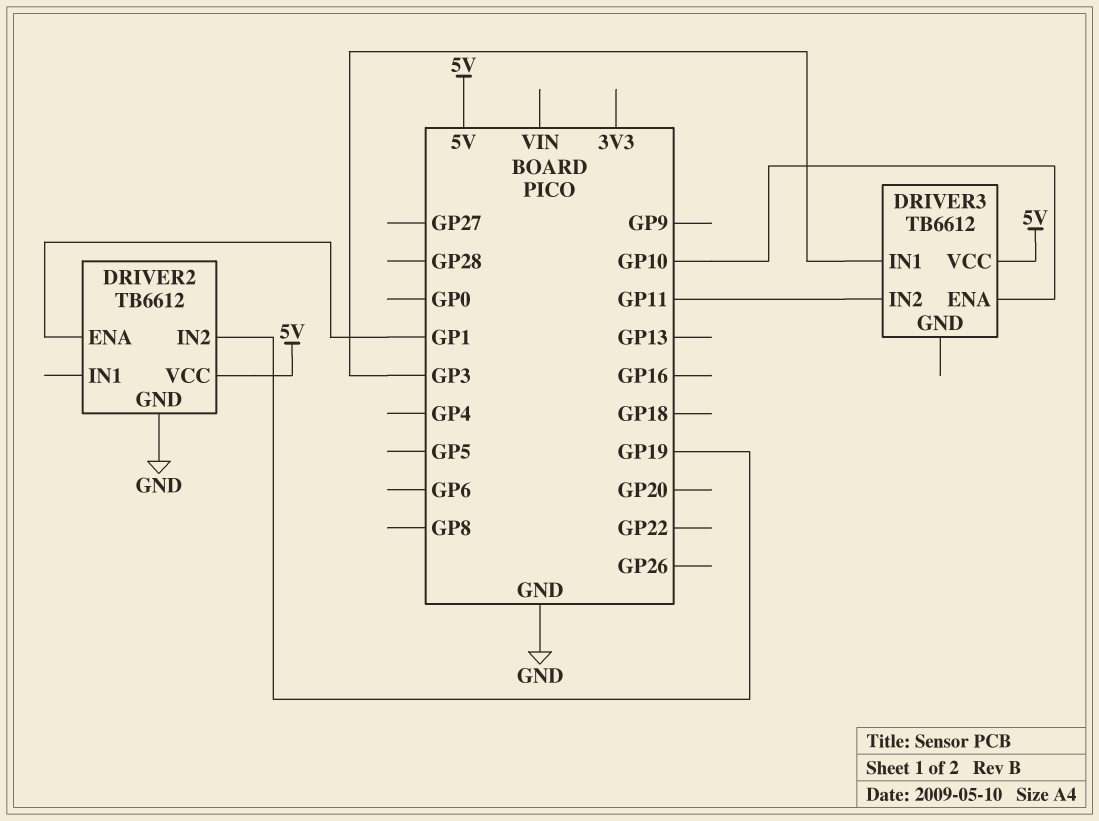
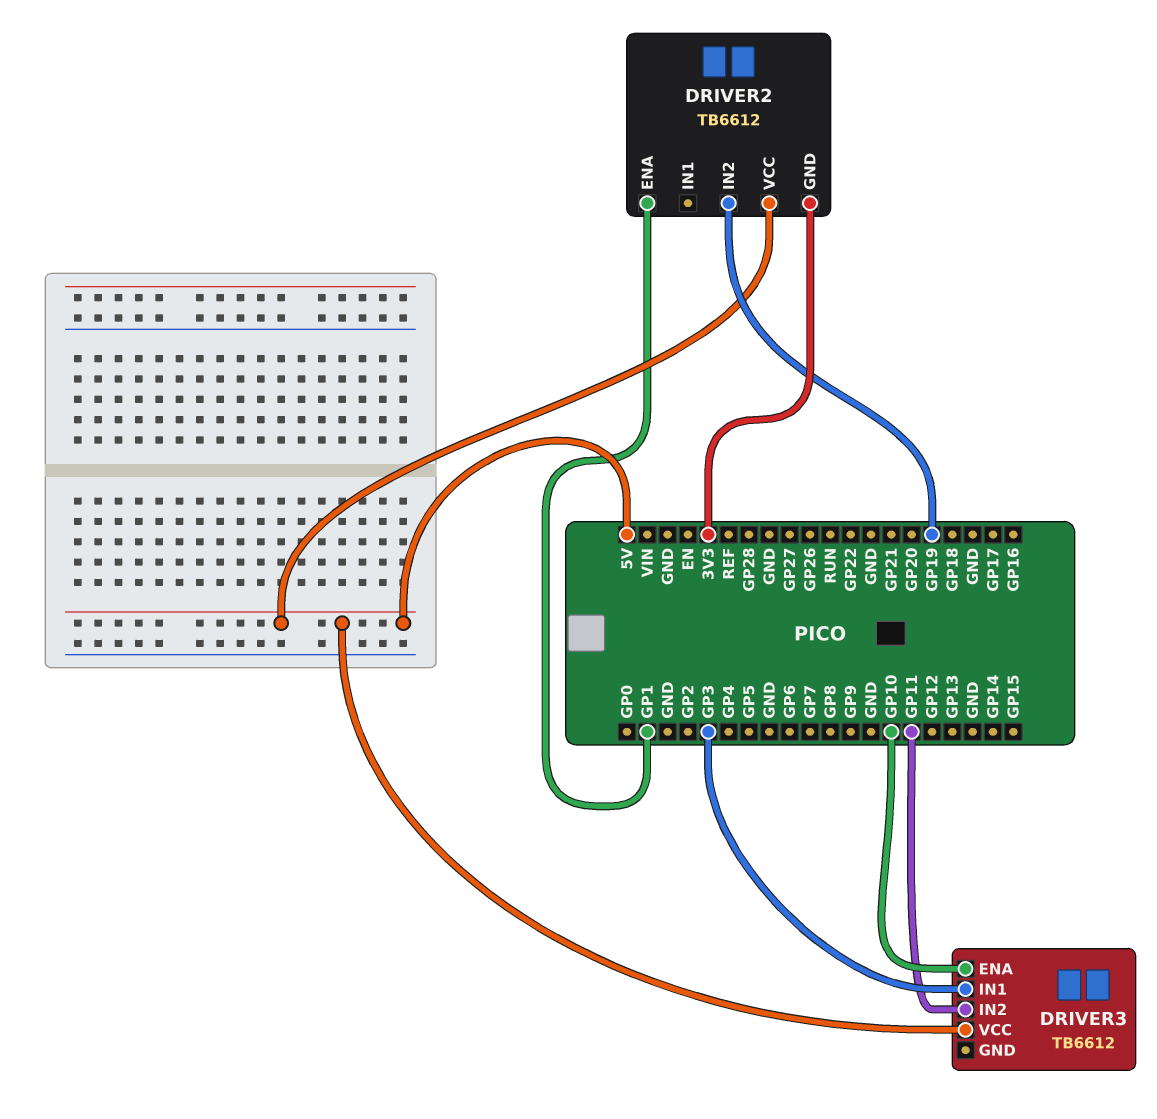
DRIVER2 pin GND: GND -> 3V3

